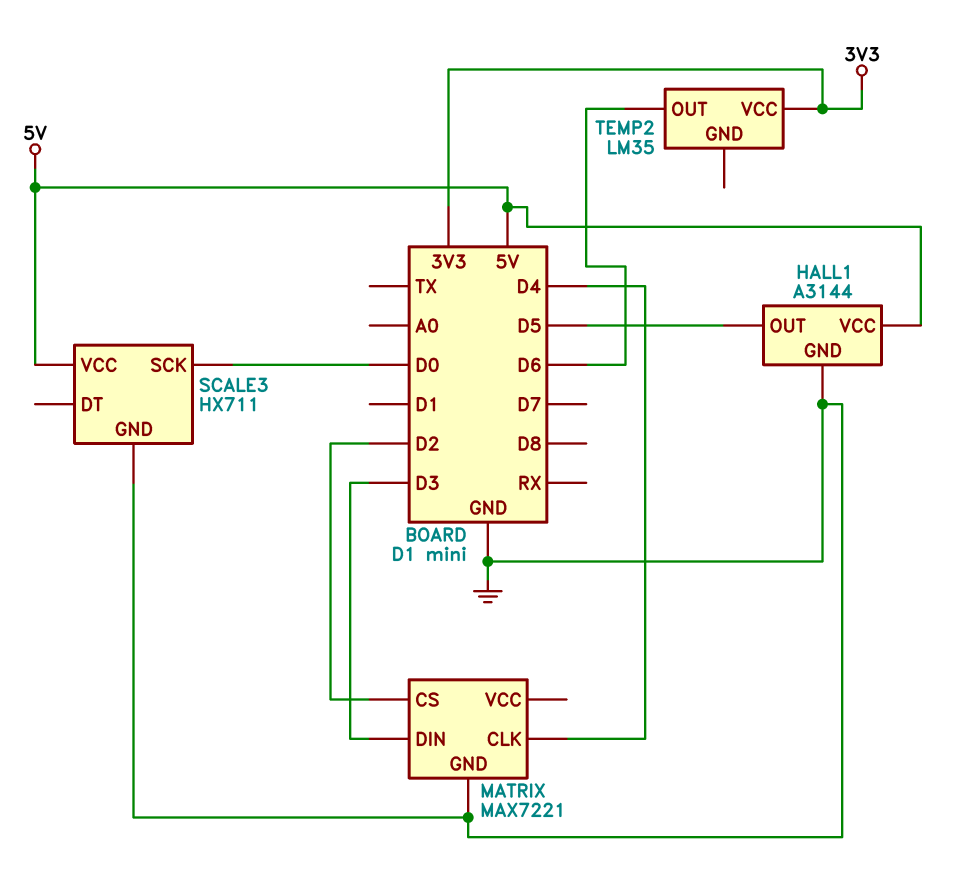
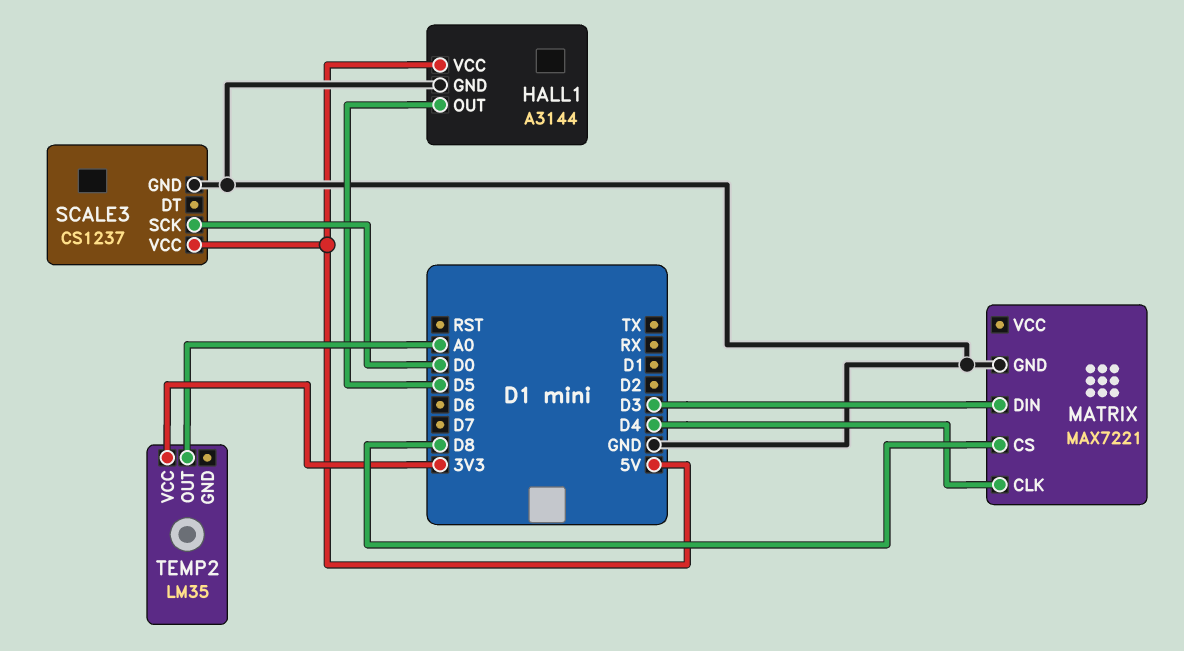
MATRIX pin CS: D2 -> D8
SCALE3: HX711 -> CS1237
TEMP2 pin OUT: D6 -> A0

